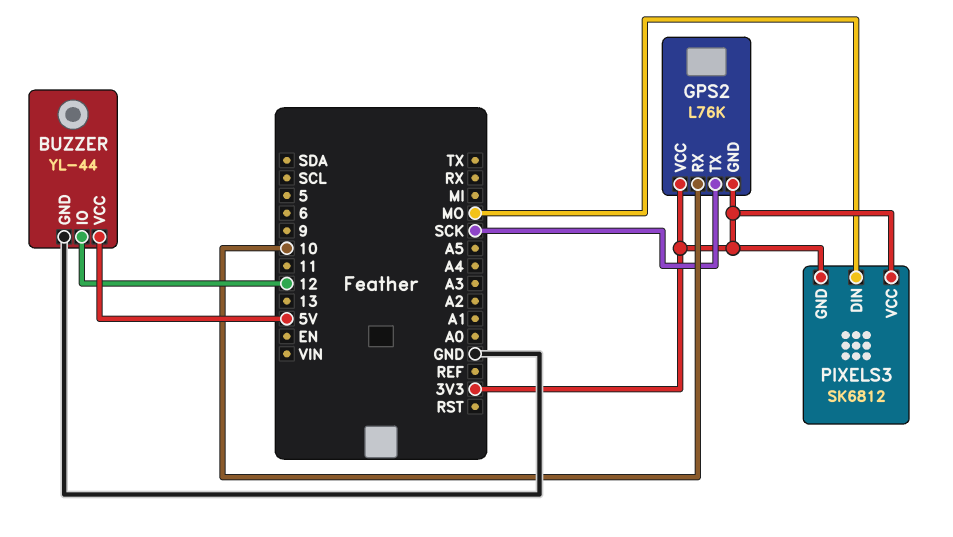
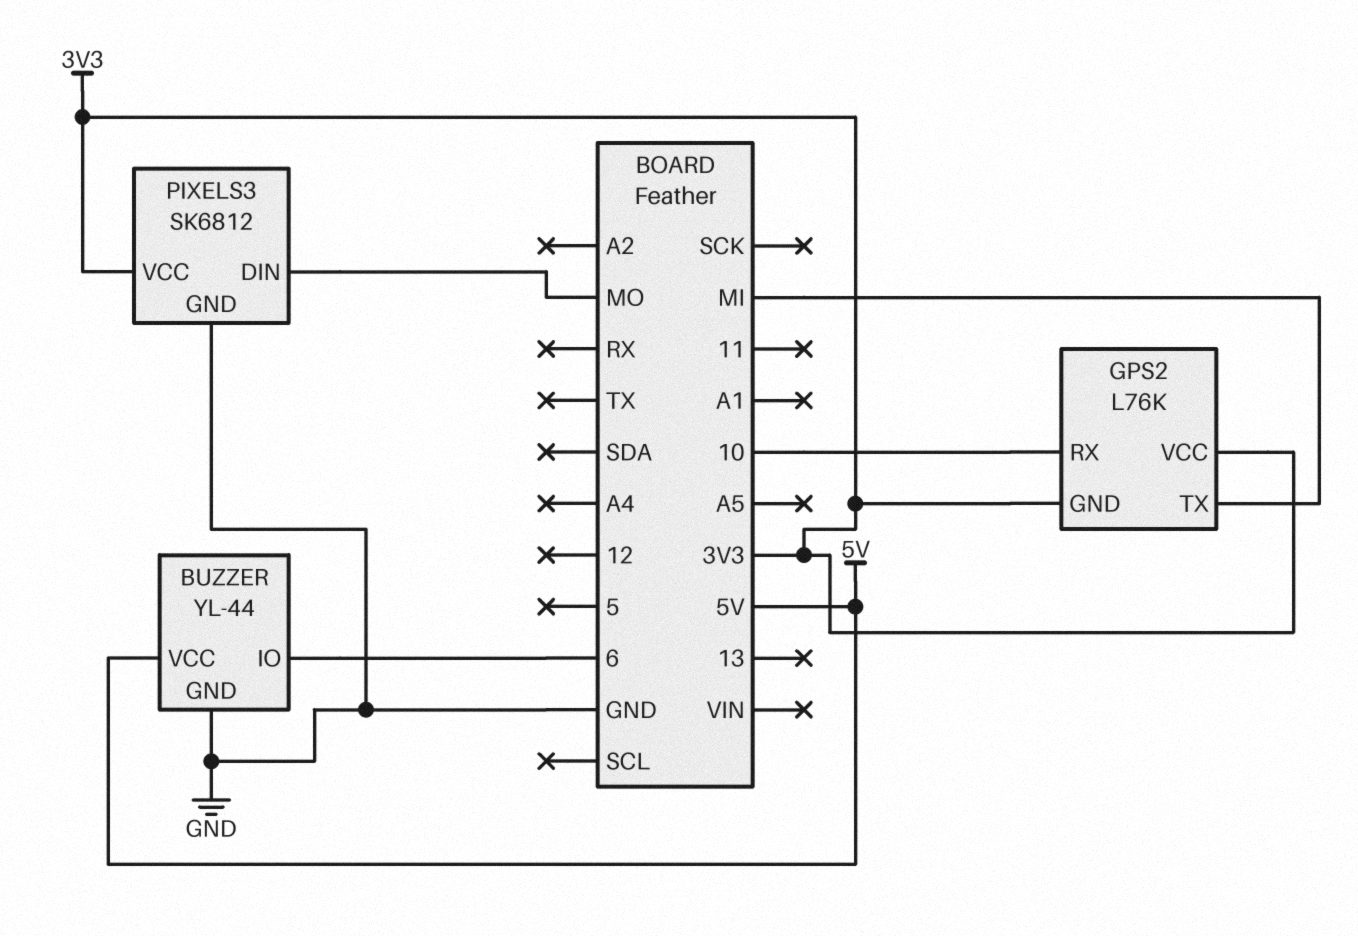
BUZZER pin IO: 12 -> 6
GPS2 pin TX: SCK -> MI
PIXELS3 pin GND: 3V3 -> GND

